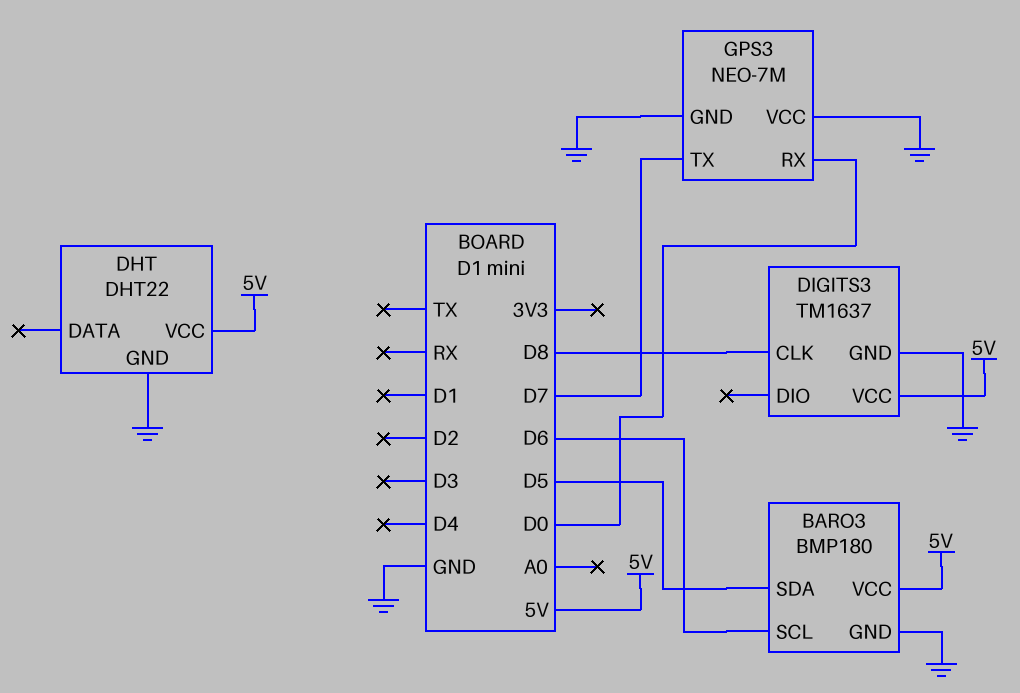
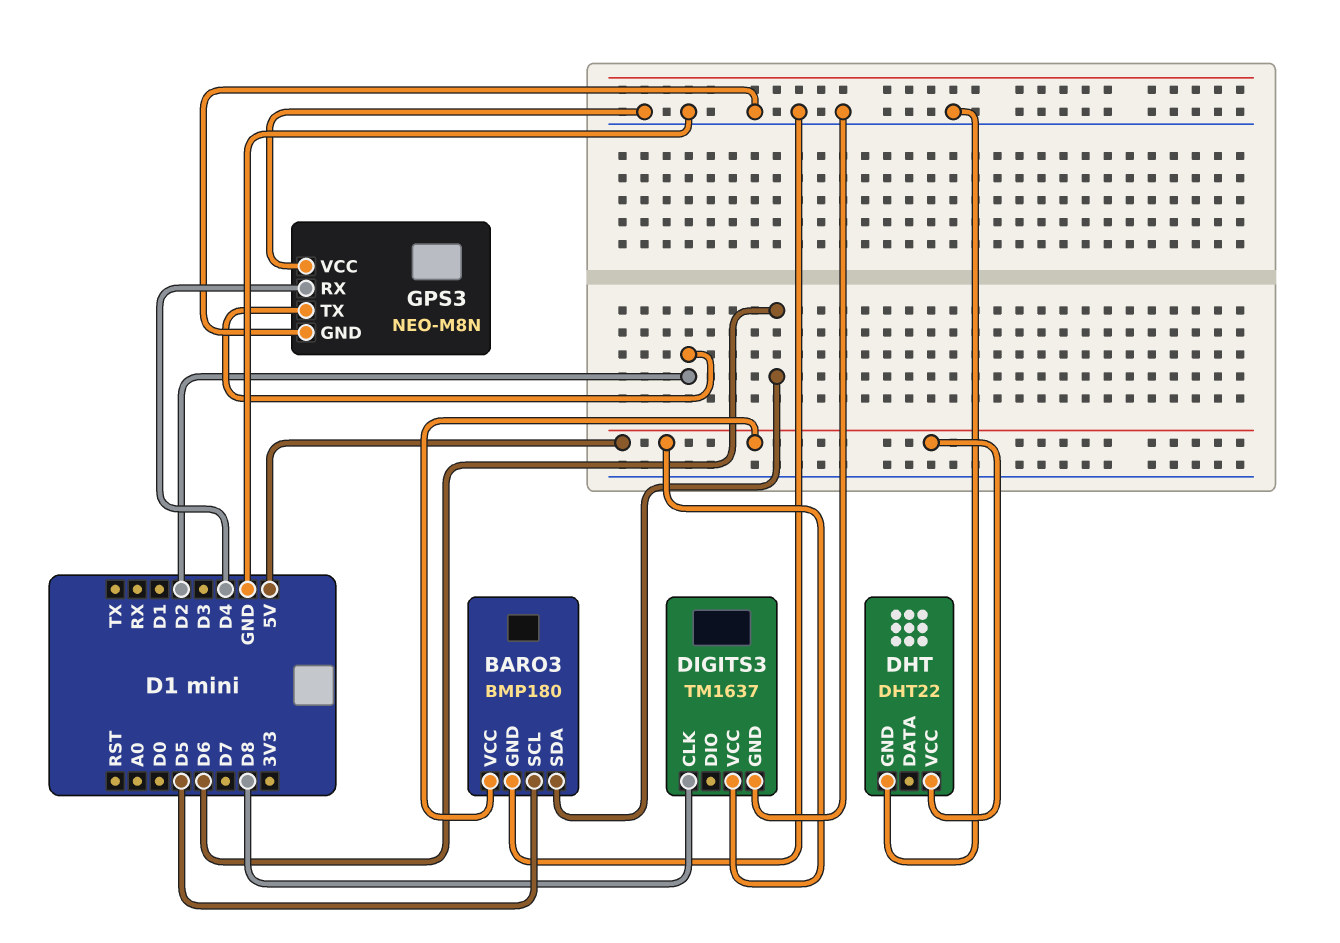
BARO3 pin SCL: D6 -> D5
BARO3 pin SDA: D5 -> D6
GPS3: NEO-7M -> NEO-M8N
GPS3 pin RX: D0 -> D4
GPS3 pin TX: D7 -> D2

